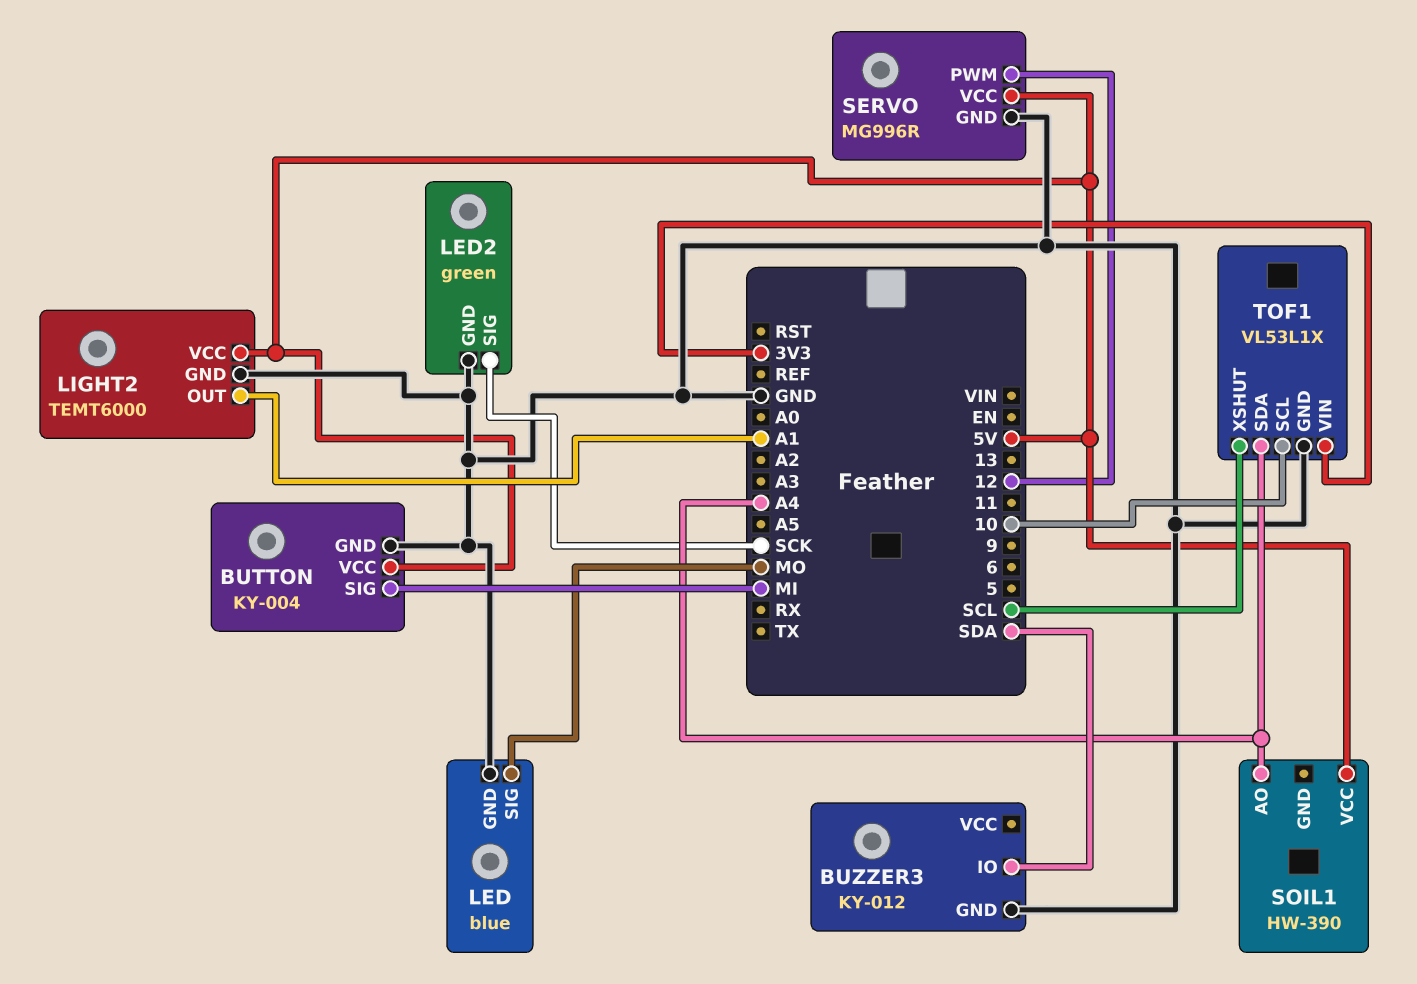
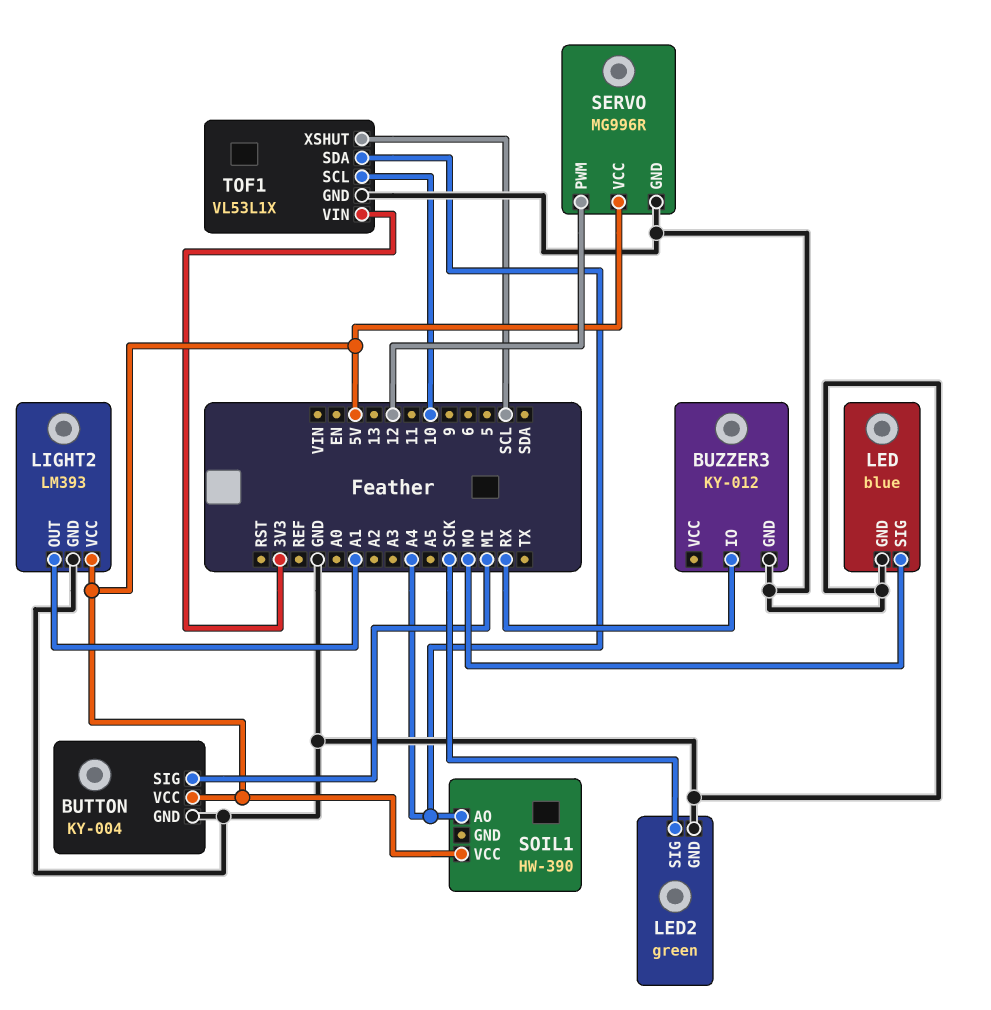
BUZZER3 pin IO: SDA -> RX
LIGHT2: TEMT6000 -> LM393

